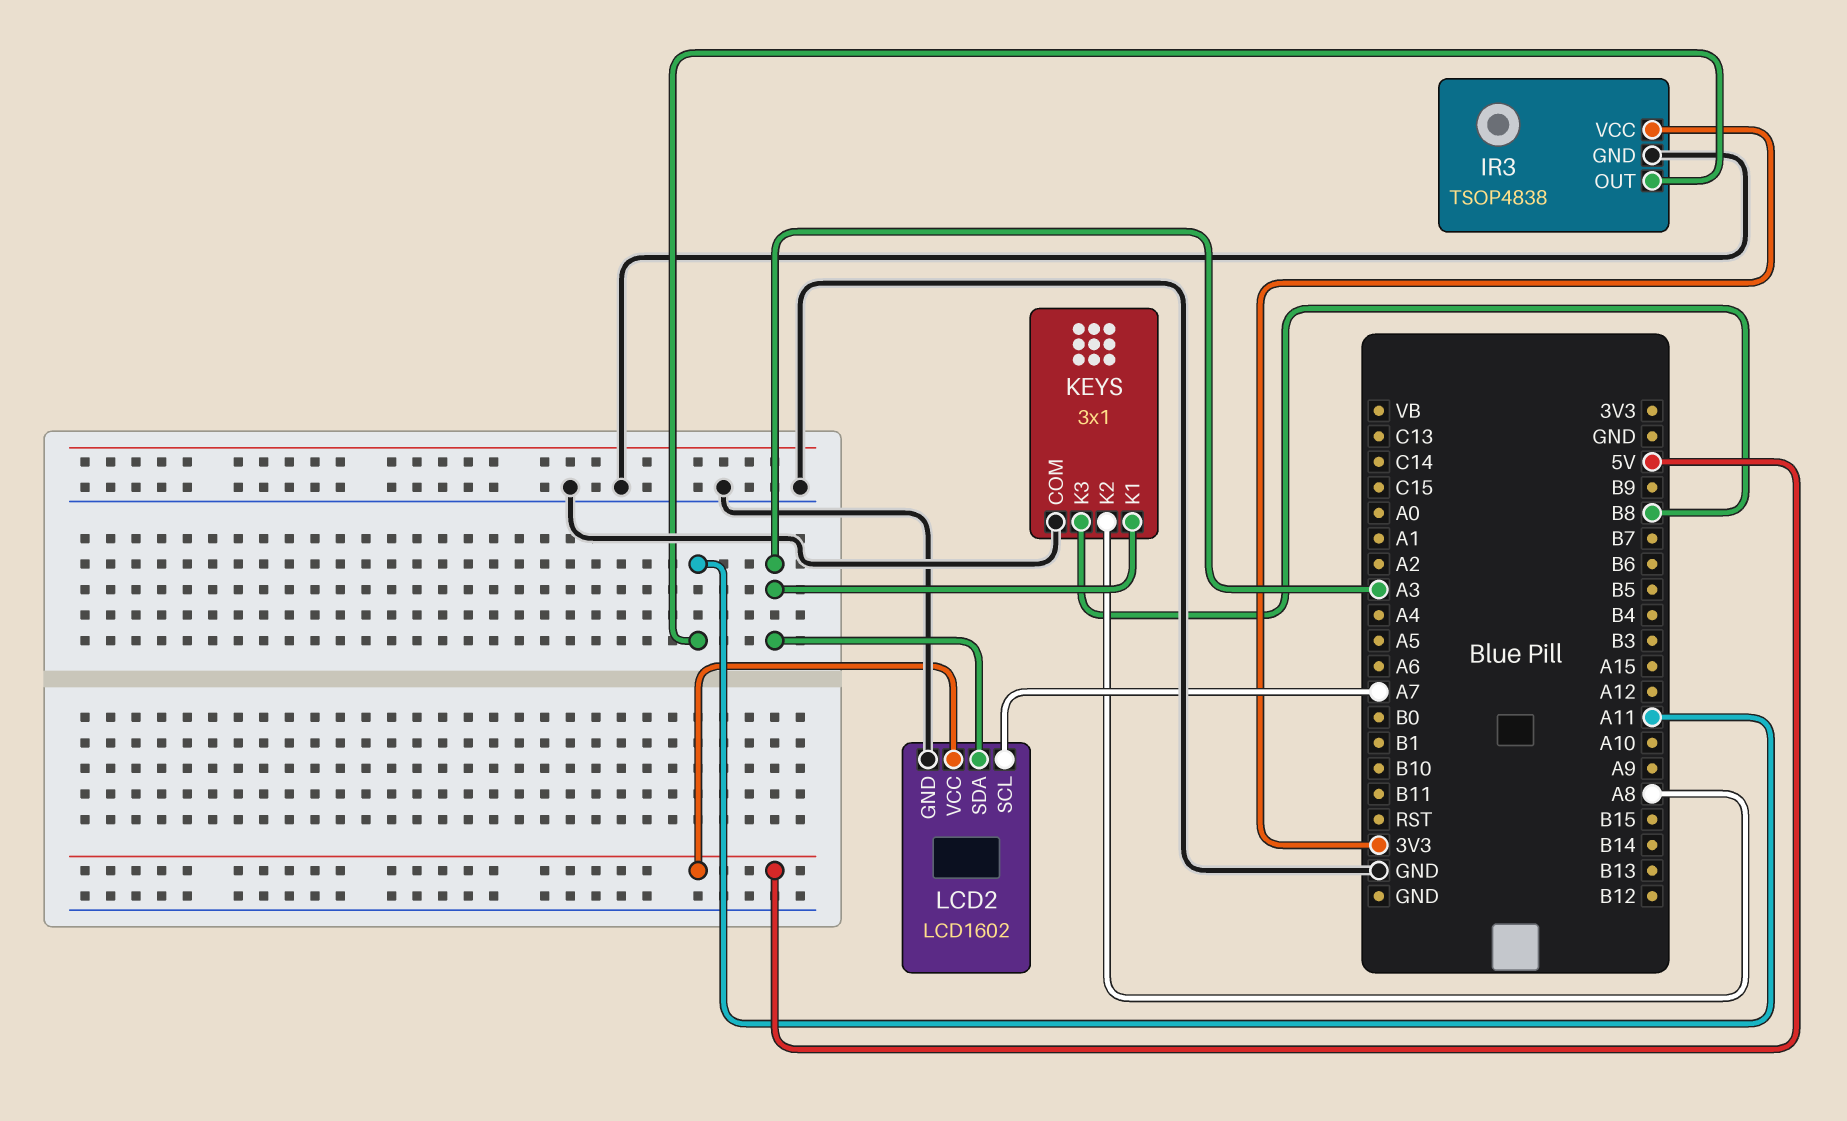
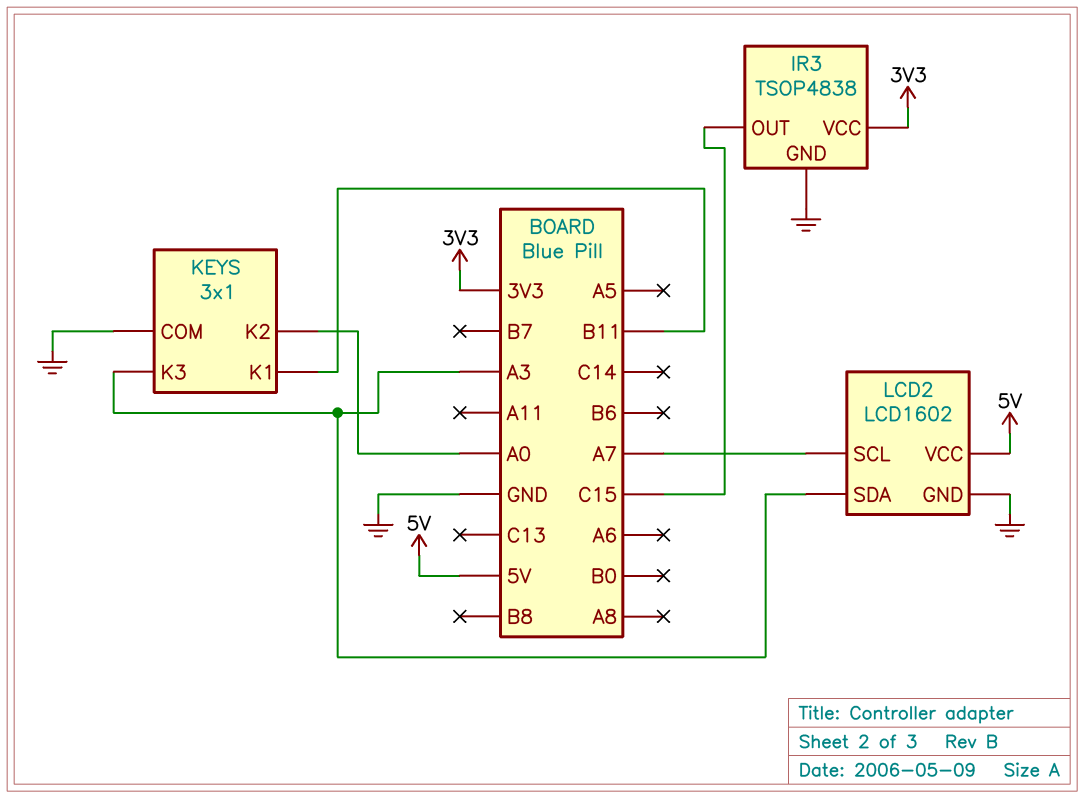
IR3 pin OUT: A11 -> C15
KEYS pin K1: A3 -> B11
KEYS pin K2: A8 -> A0
KEYS pin K3: B8 -> A3

